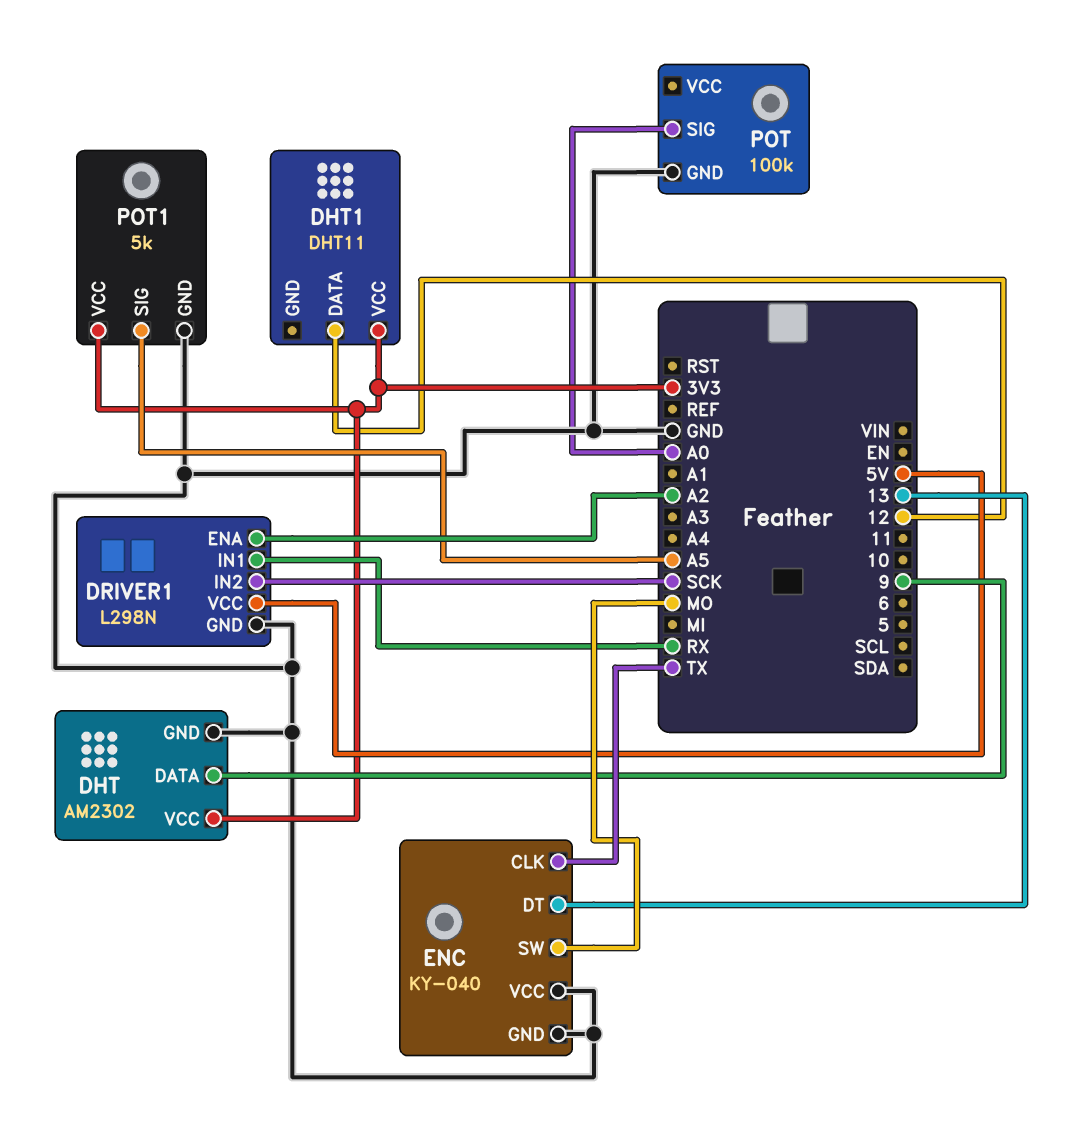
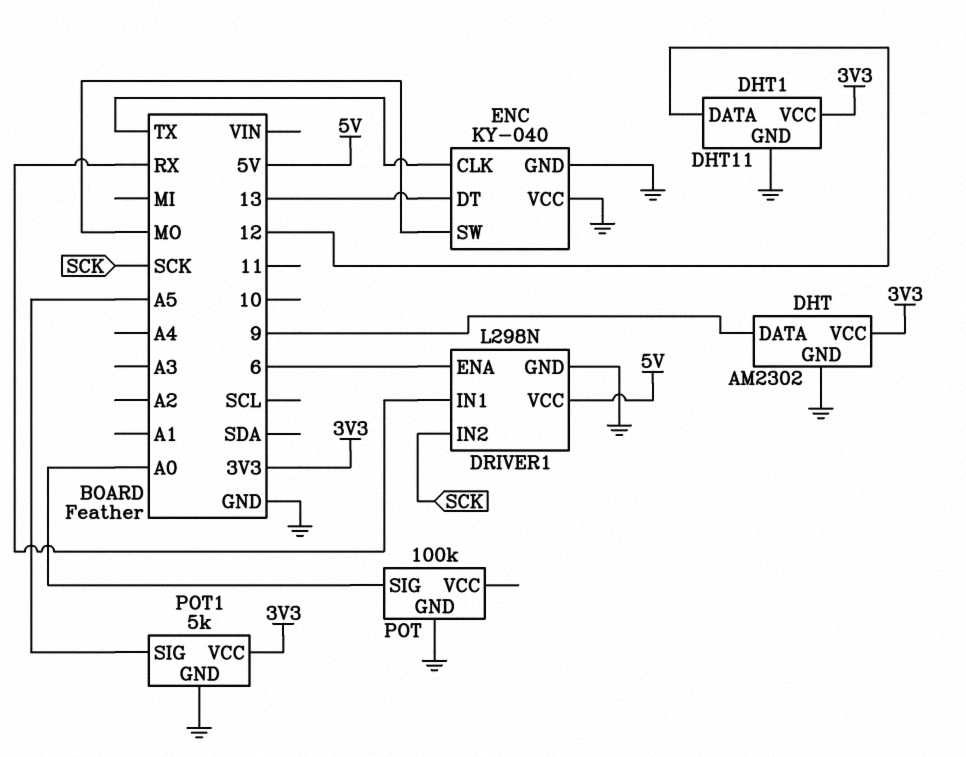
DHT1 pin GND: none -> GND
DRIVER1 pin ENA: A2 -> 6

